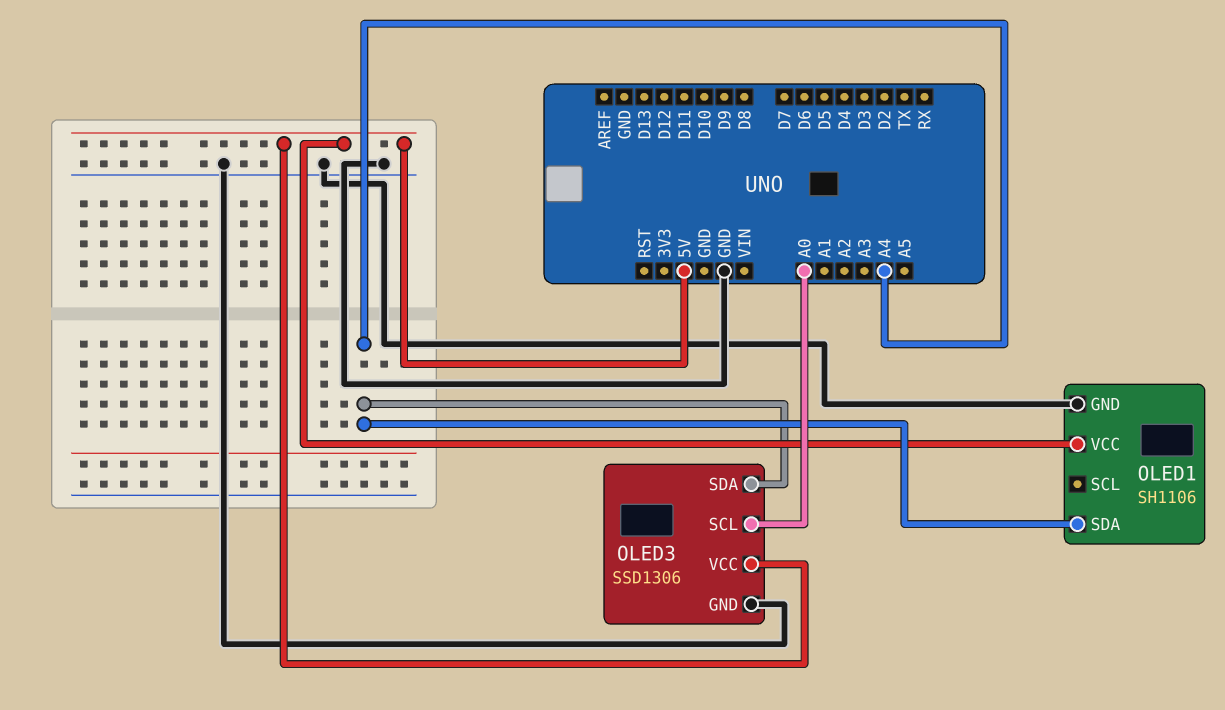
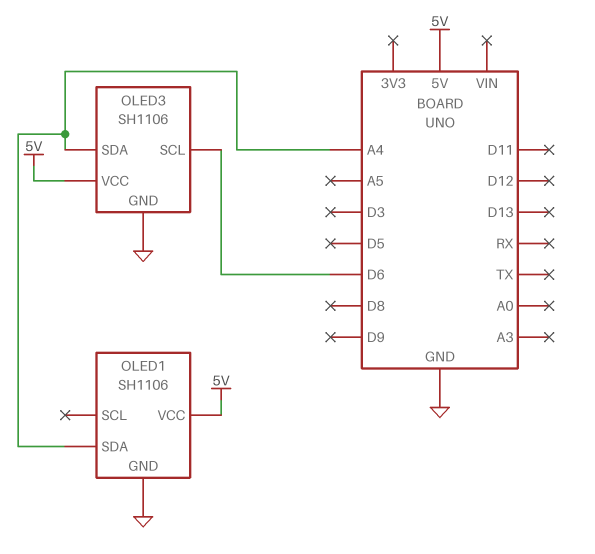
OLED3: SSD1306 -> SH1106
OLED3 pin SCL: A0 -> D6

